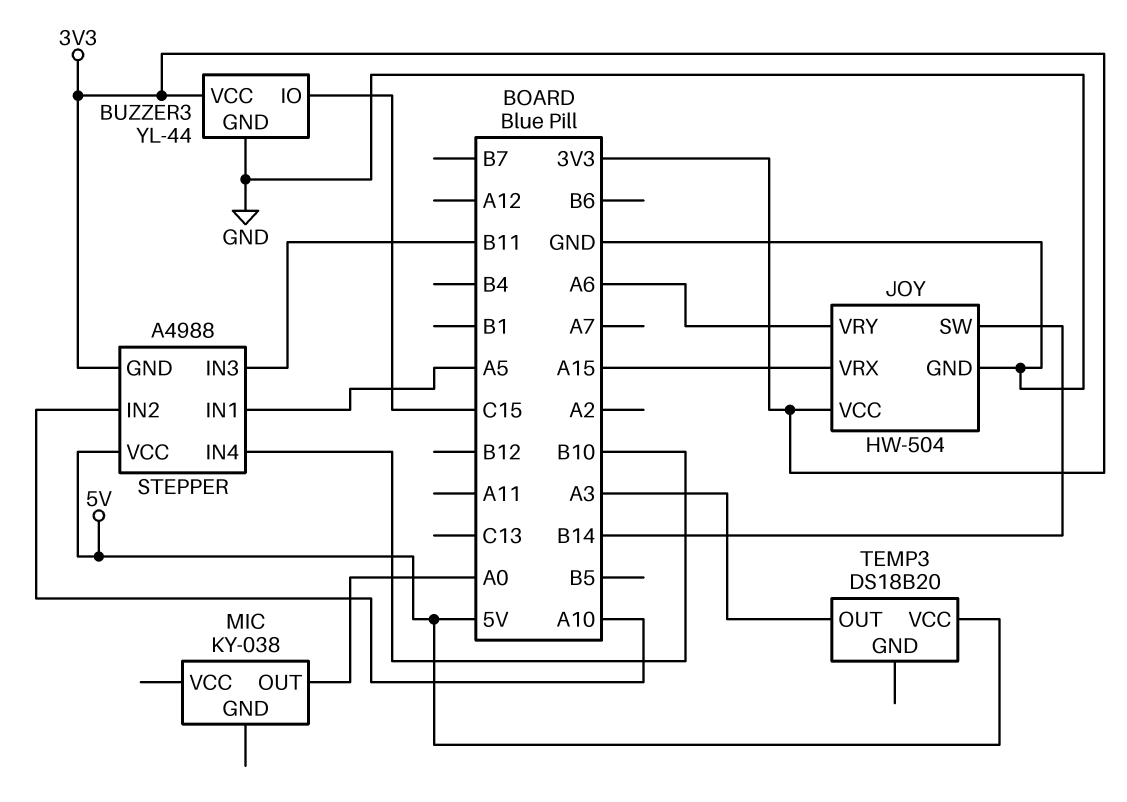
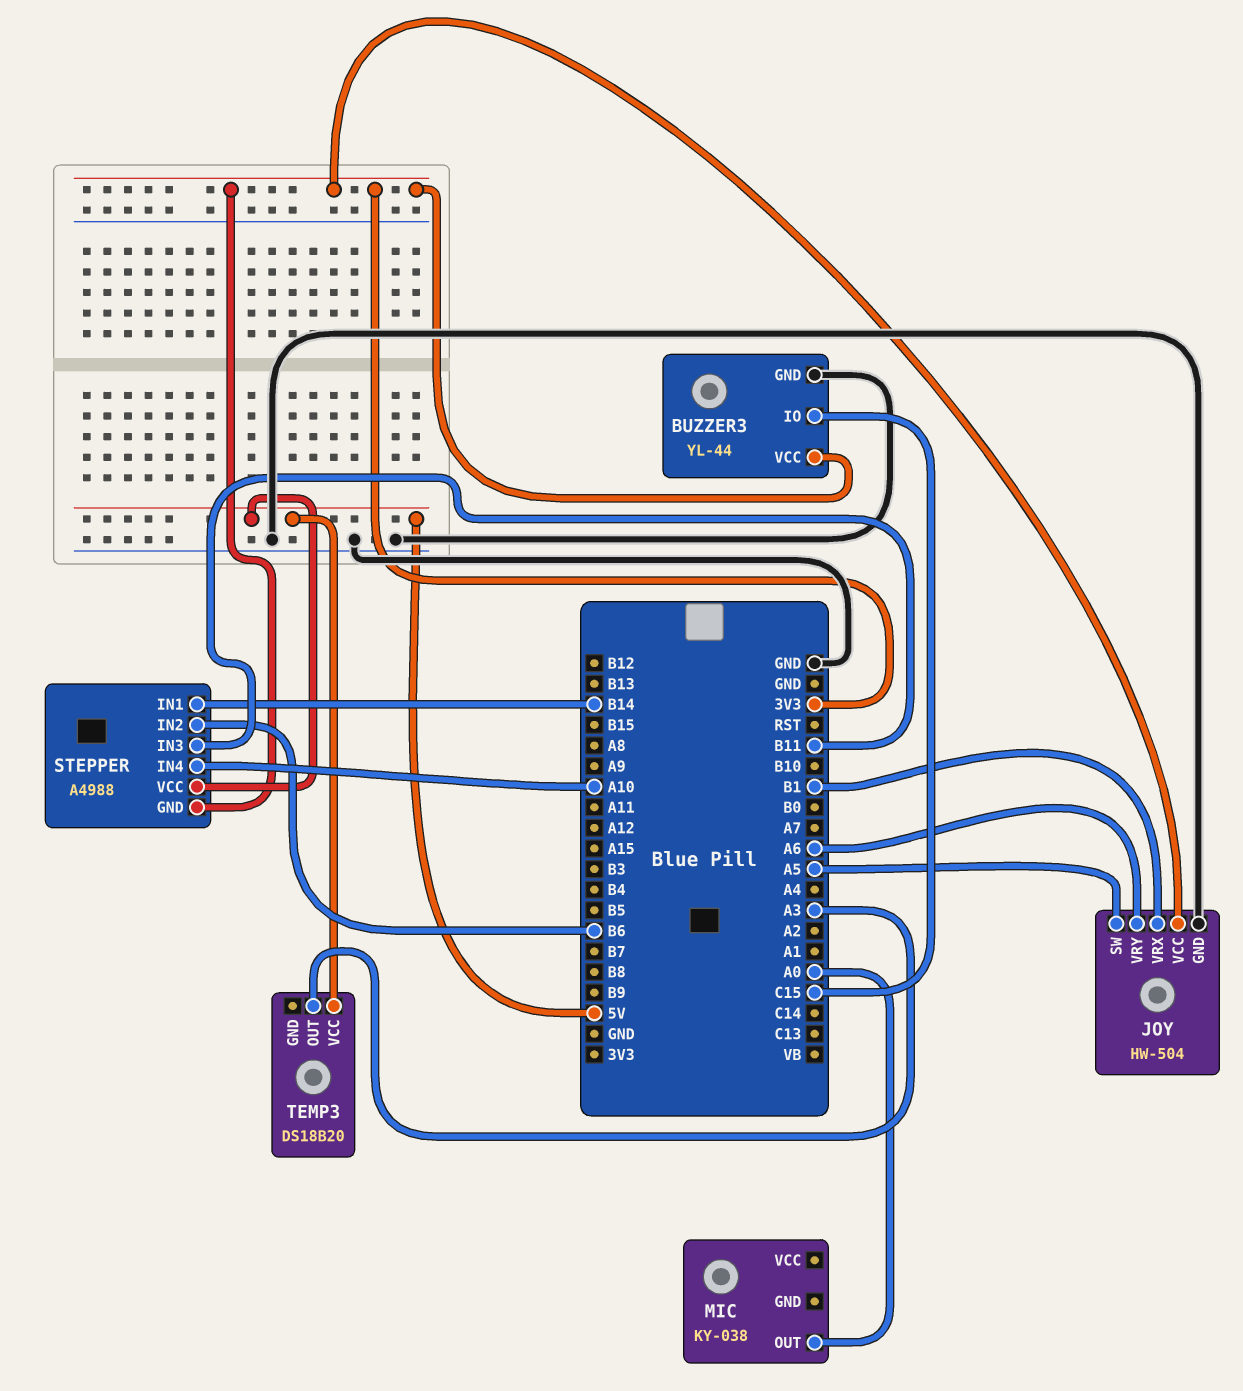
JOY pin SW: B14 -> A5
JOY pin VRX: A15 -> B1
STEPPER pin IN1: A5 -> B14
STEPPER pin IN2: A10 -> B6
STEPPER pin IN4: B10 -> A10

